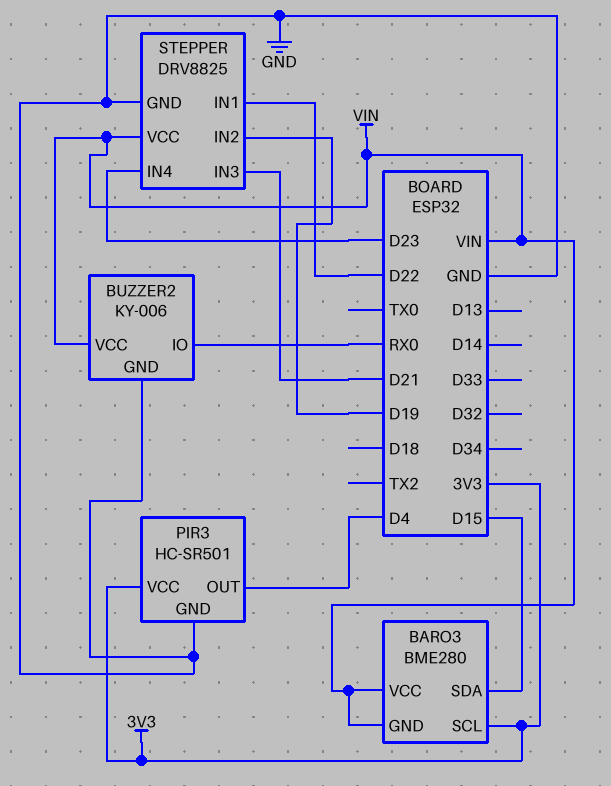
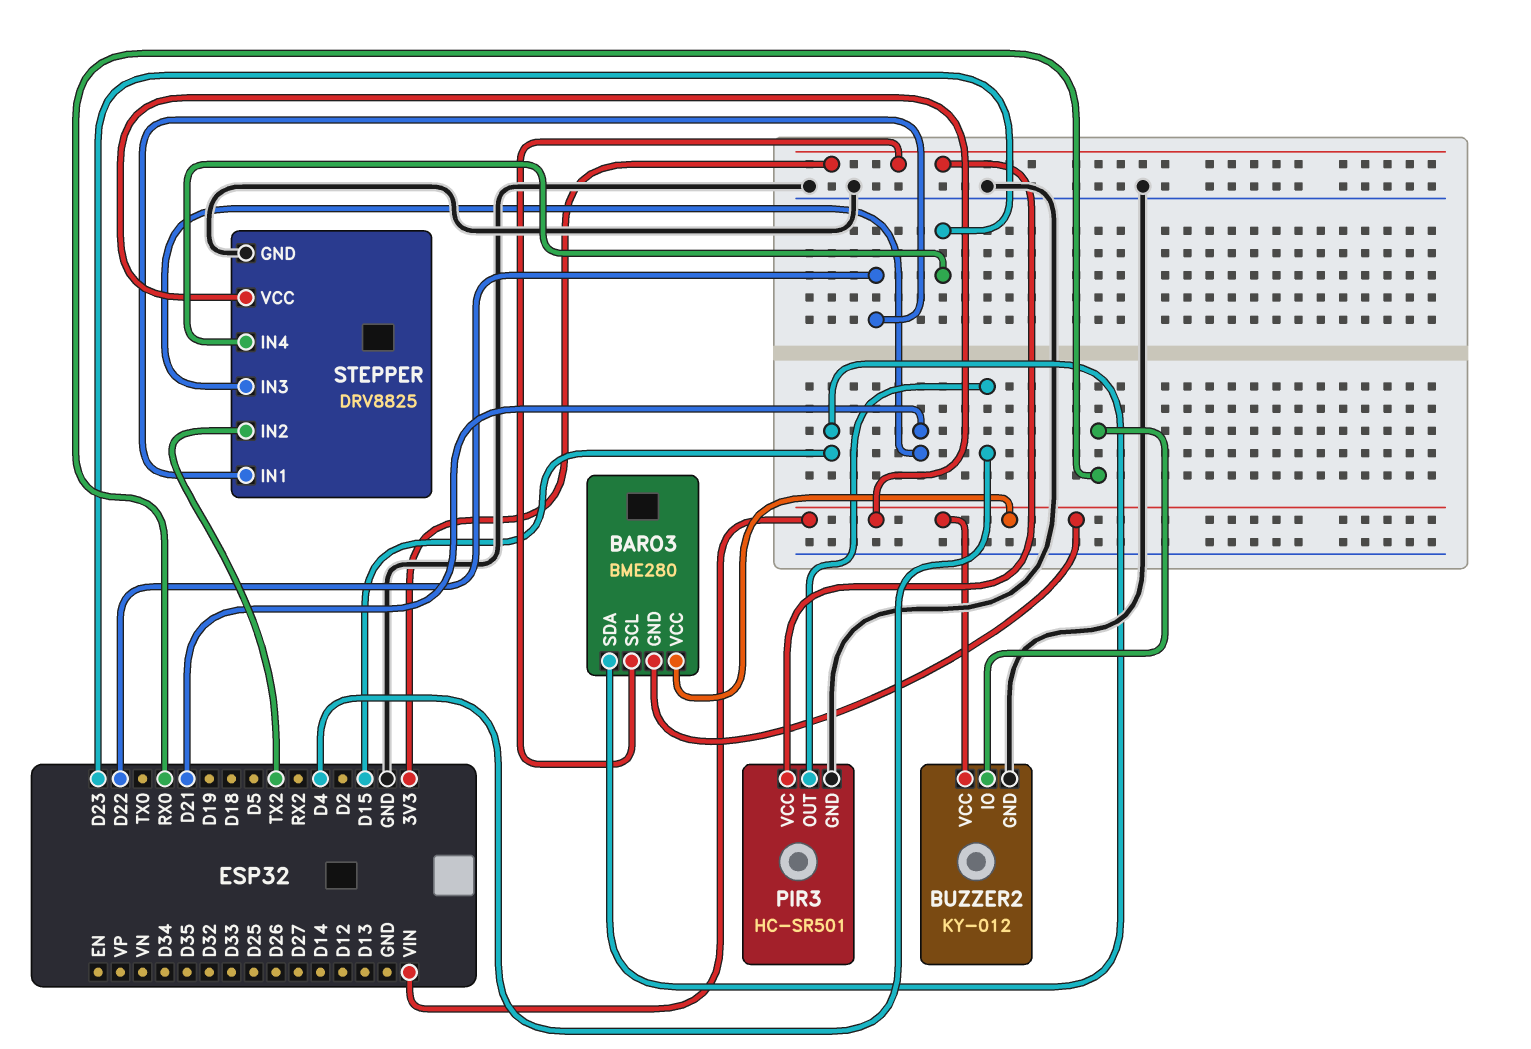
BUZZER2: KY-006 -> KY-012
STEPPER pin IN2: D19 -> TX2

